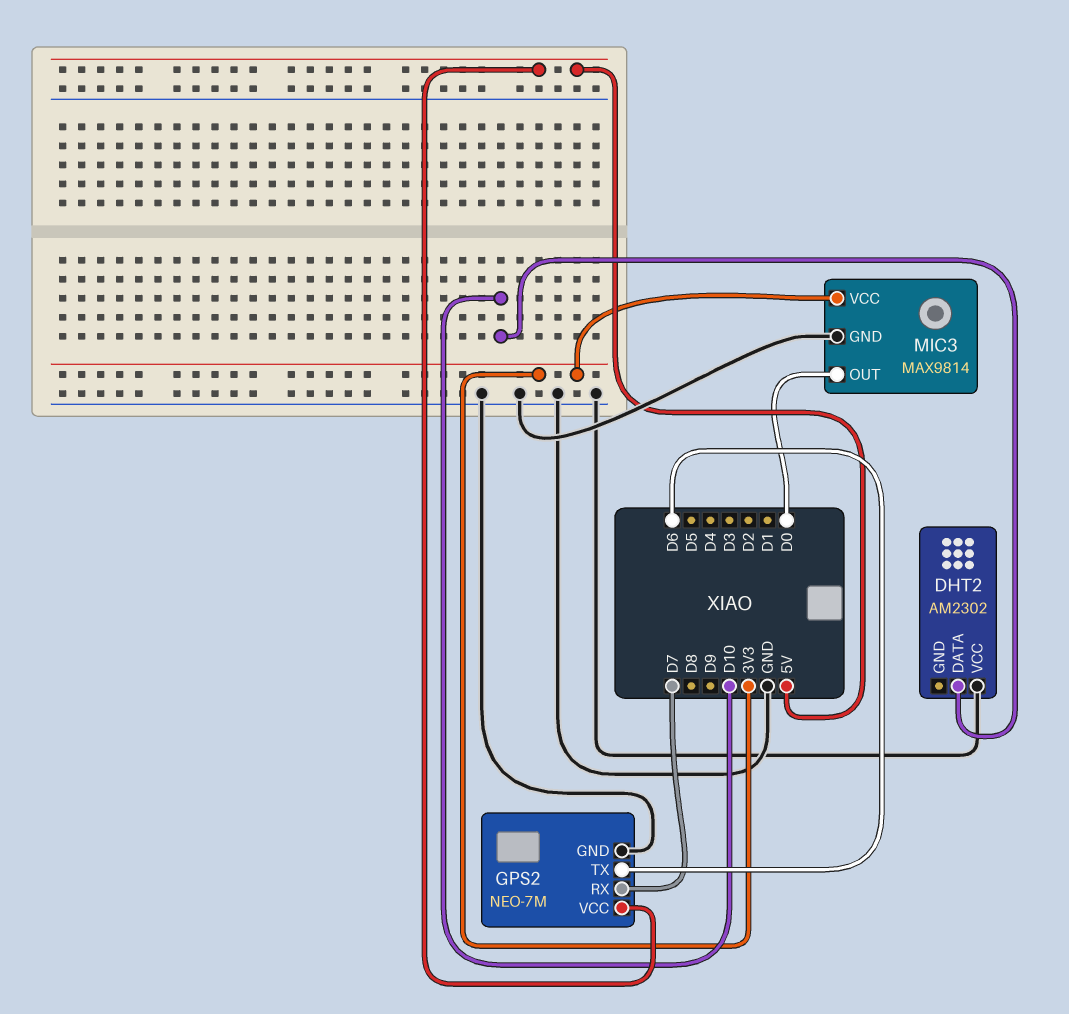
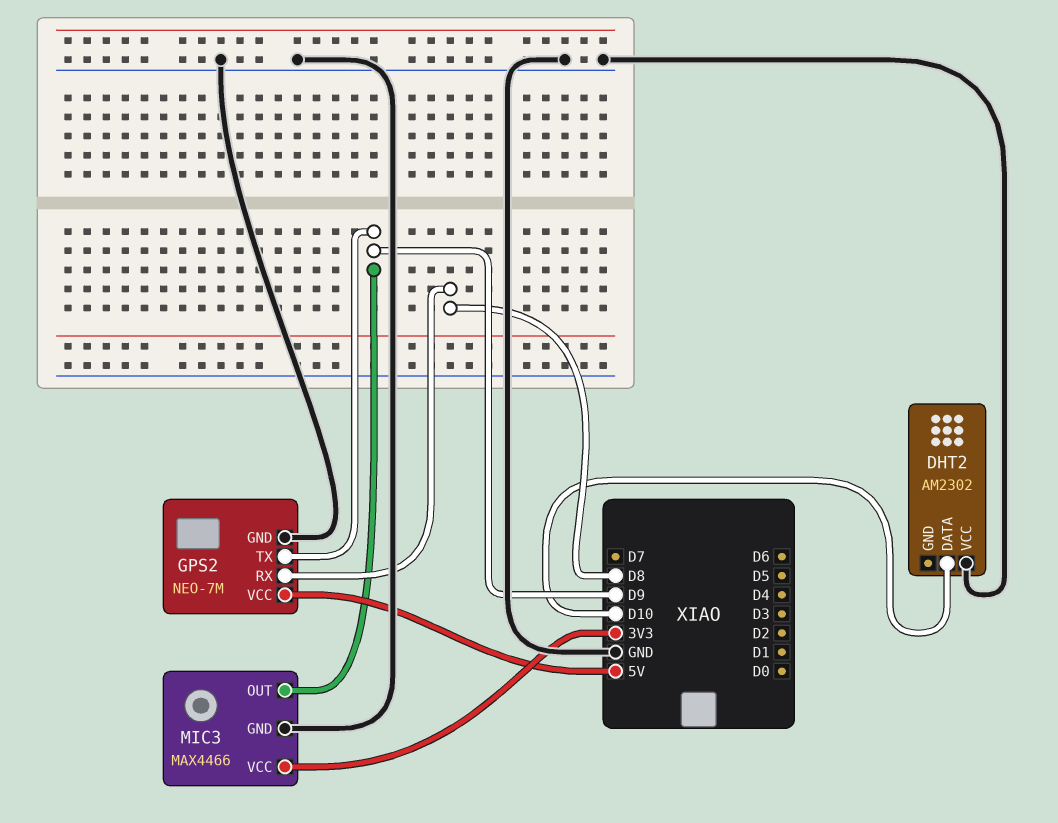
GPS2 pin RX: D7 -> D8
GPS2 pin TX: D6 -> D9
MIC3: MAX9814 -> MAX4466
MIC3 pin OUT: D0 -> D9

